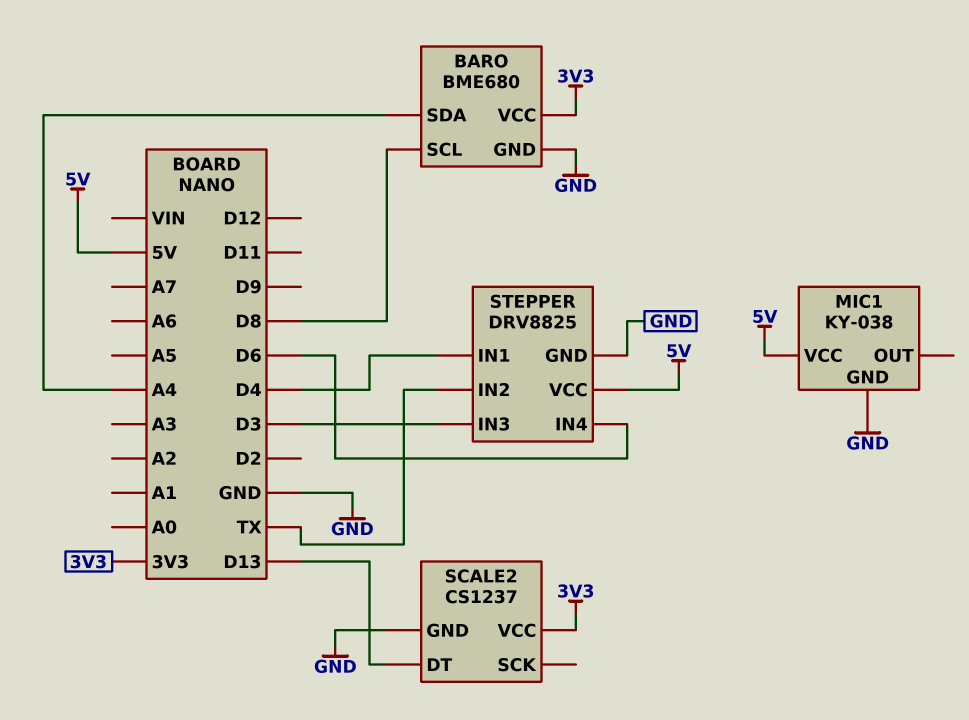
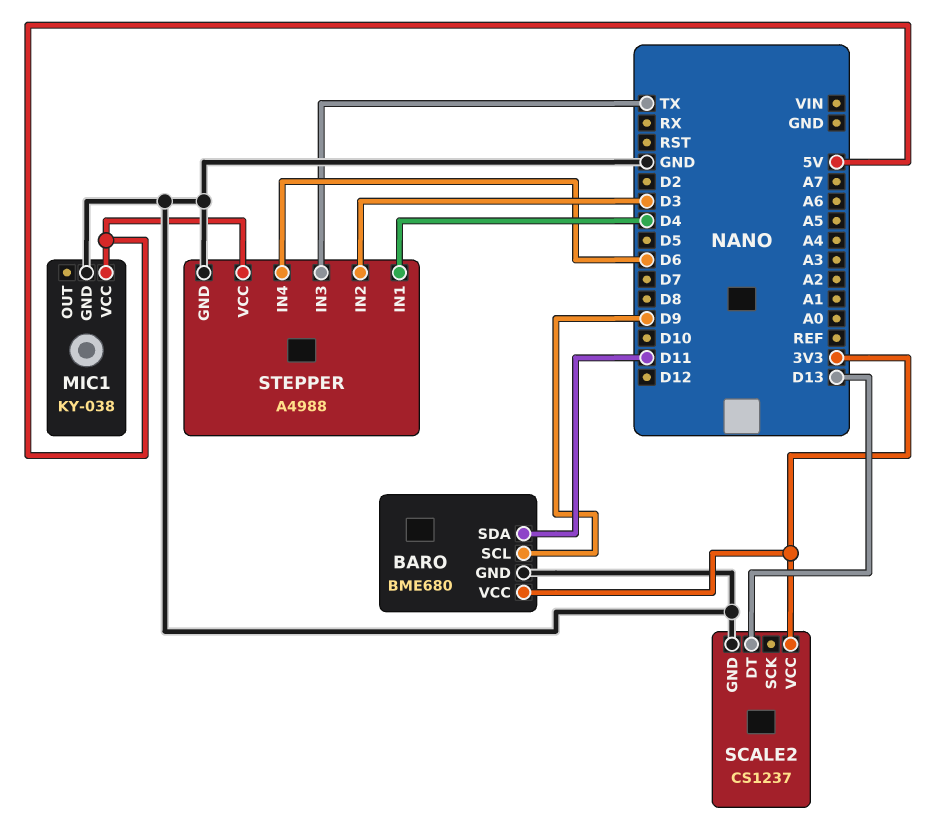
BARO pin SCL: D8 -> D9
BARO pin SDA: A4 -> D11
STEPPER: DRV8825 -> A4988
STEPPER pin IN2: TX -> D3
STEPPER pin IN3: D3 -> TX

